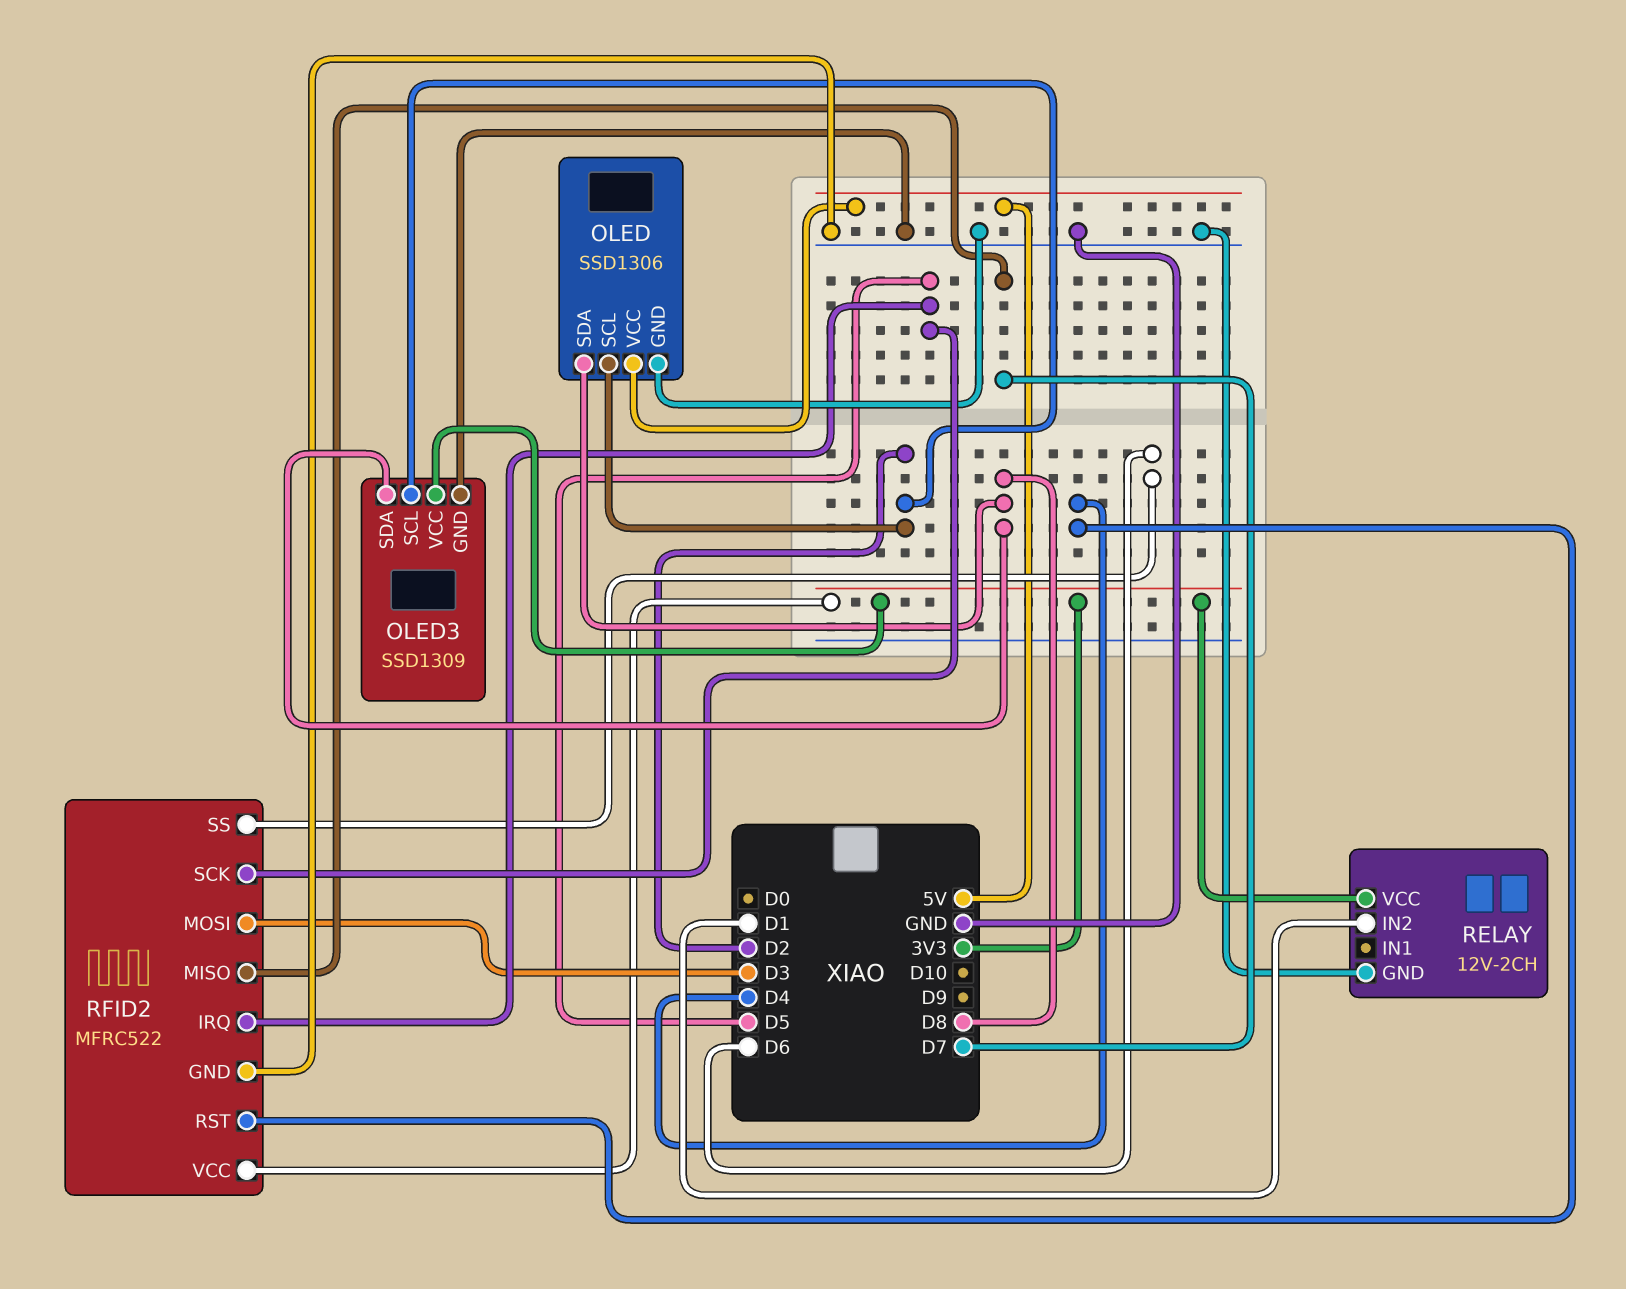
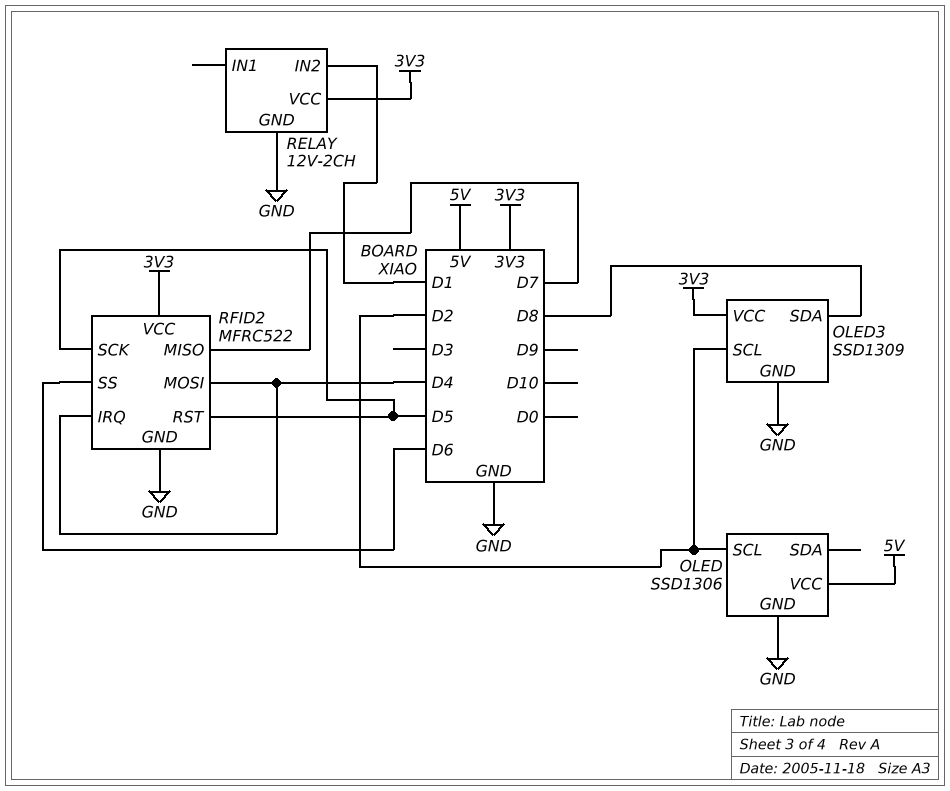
OLED pin SDA: D8 -> none
RFID2 pin IRQ: D5 -> D4
RFID2 pin MOSI: D3 -> D4
RFID2 pin RST: D4 -> D5

